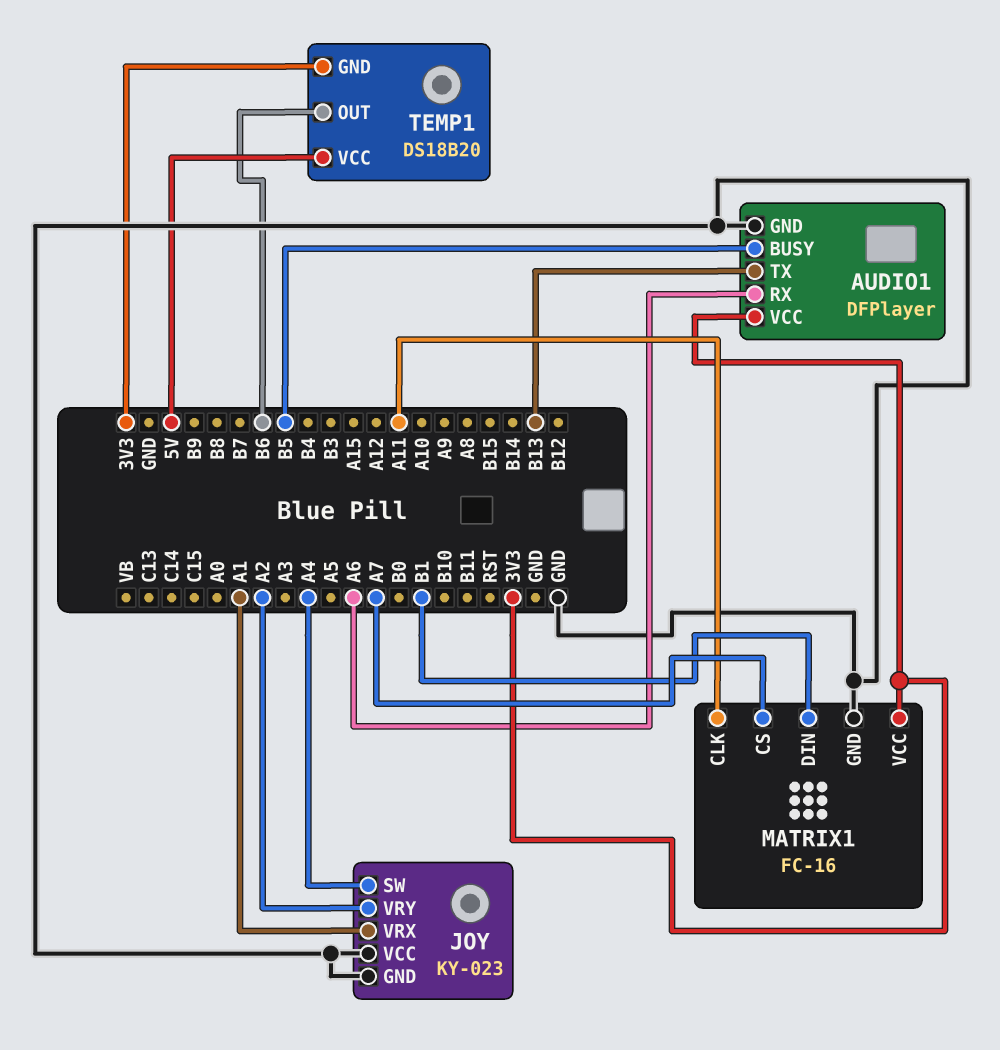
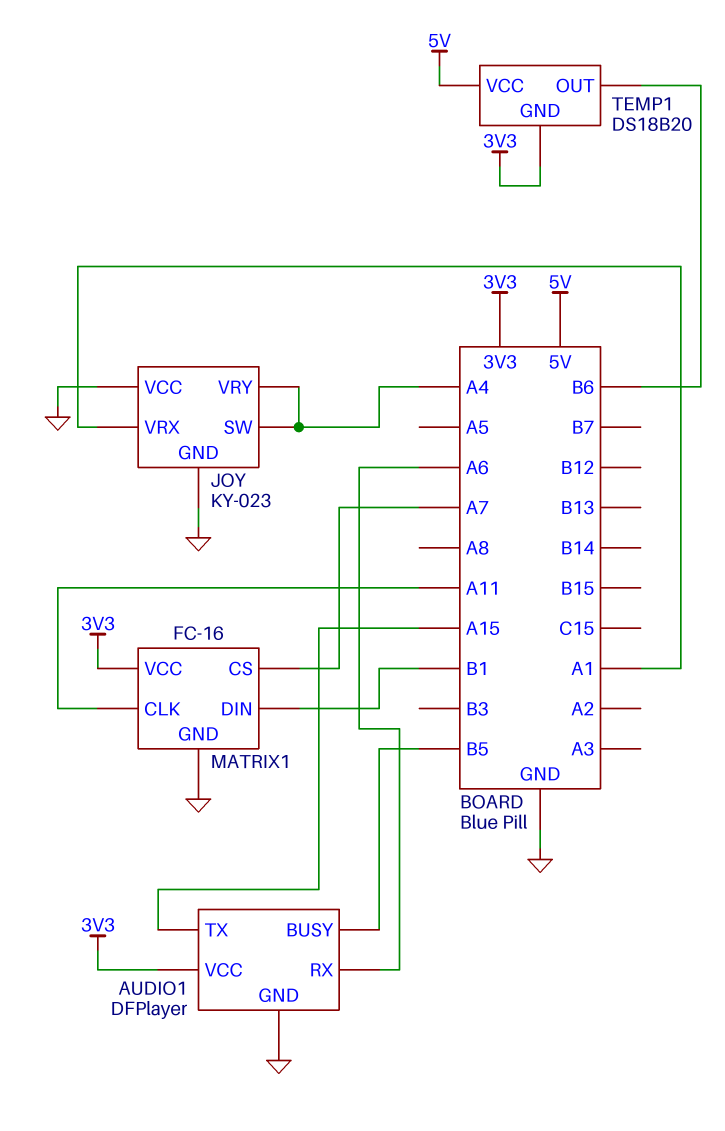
AUDIO1 pin TX: B13 -> A15
JOY pin VRY: A2 -> A4

